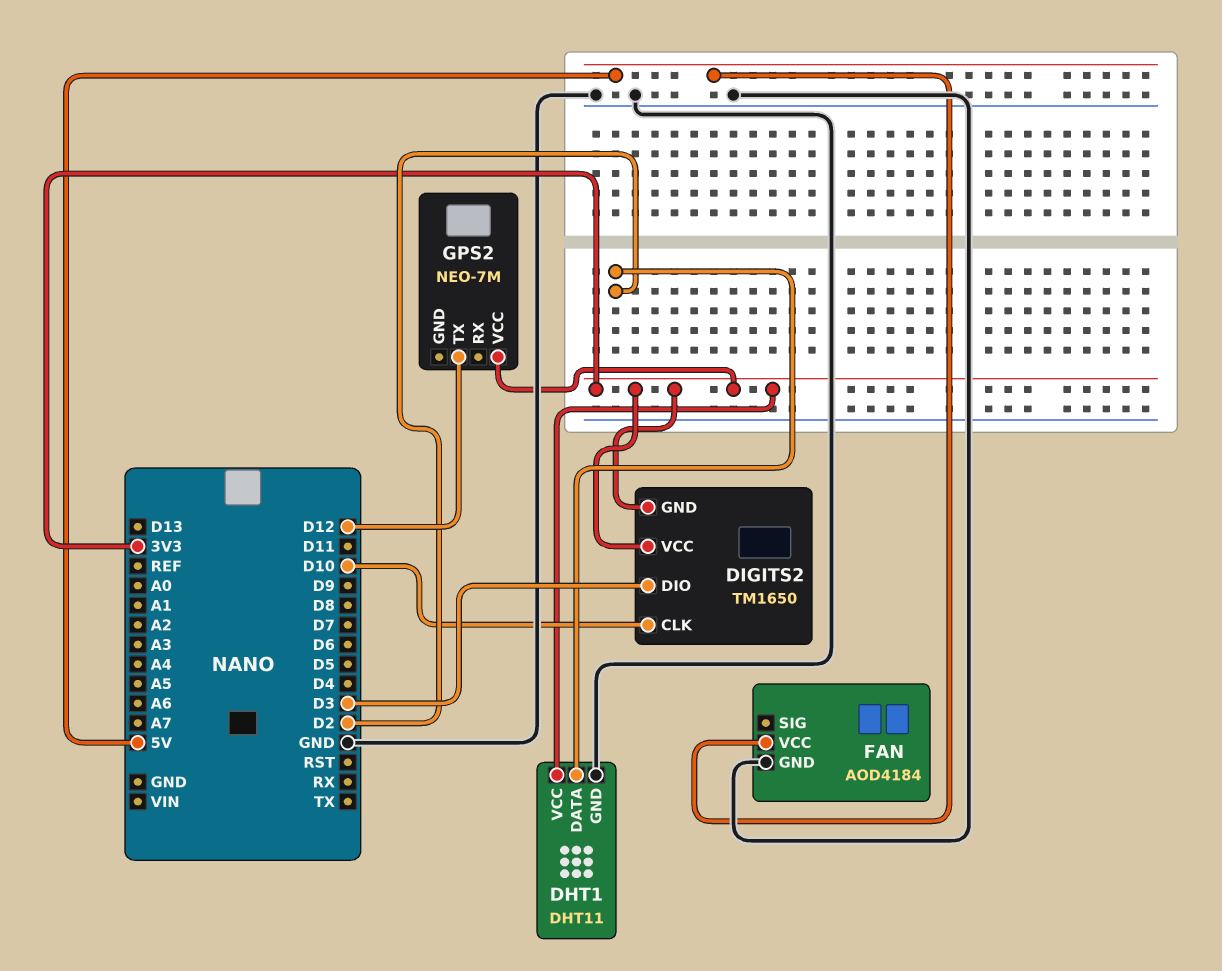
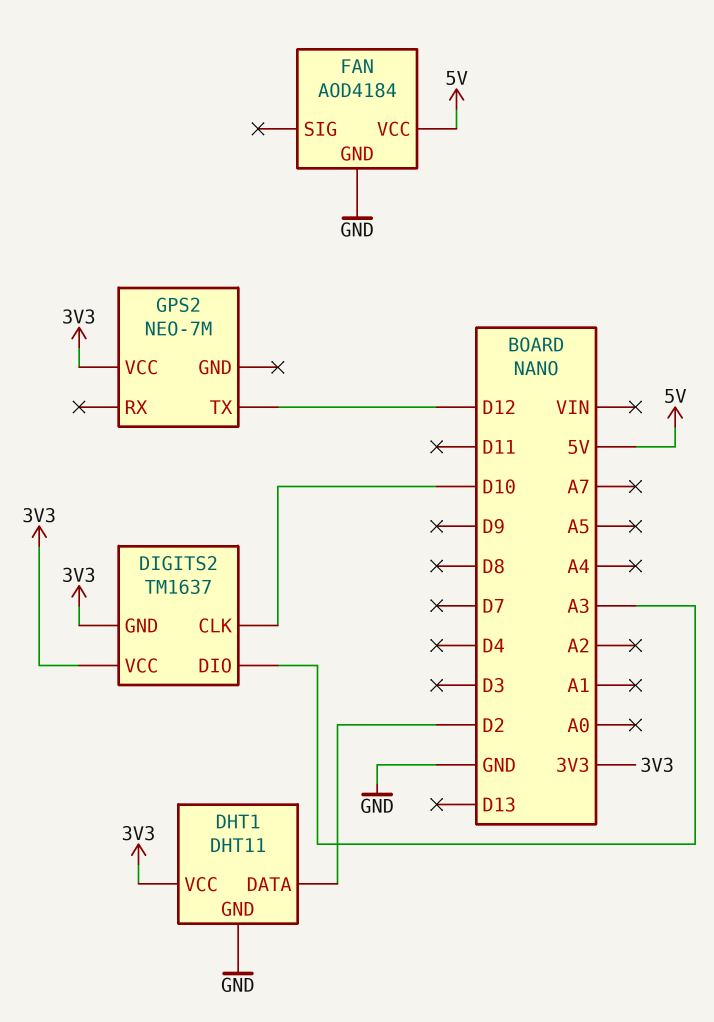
DIGITS2: TM1650 -> TM1637
DIGITS2 pin DIO: D3 -> A3

